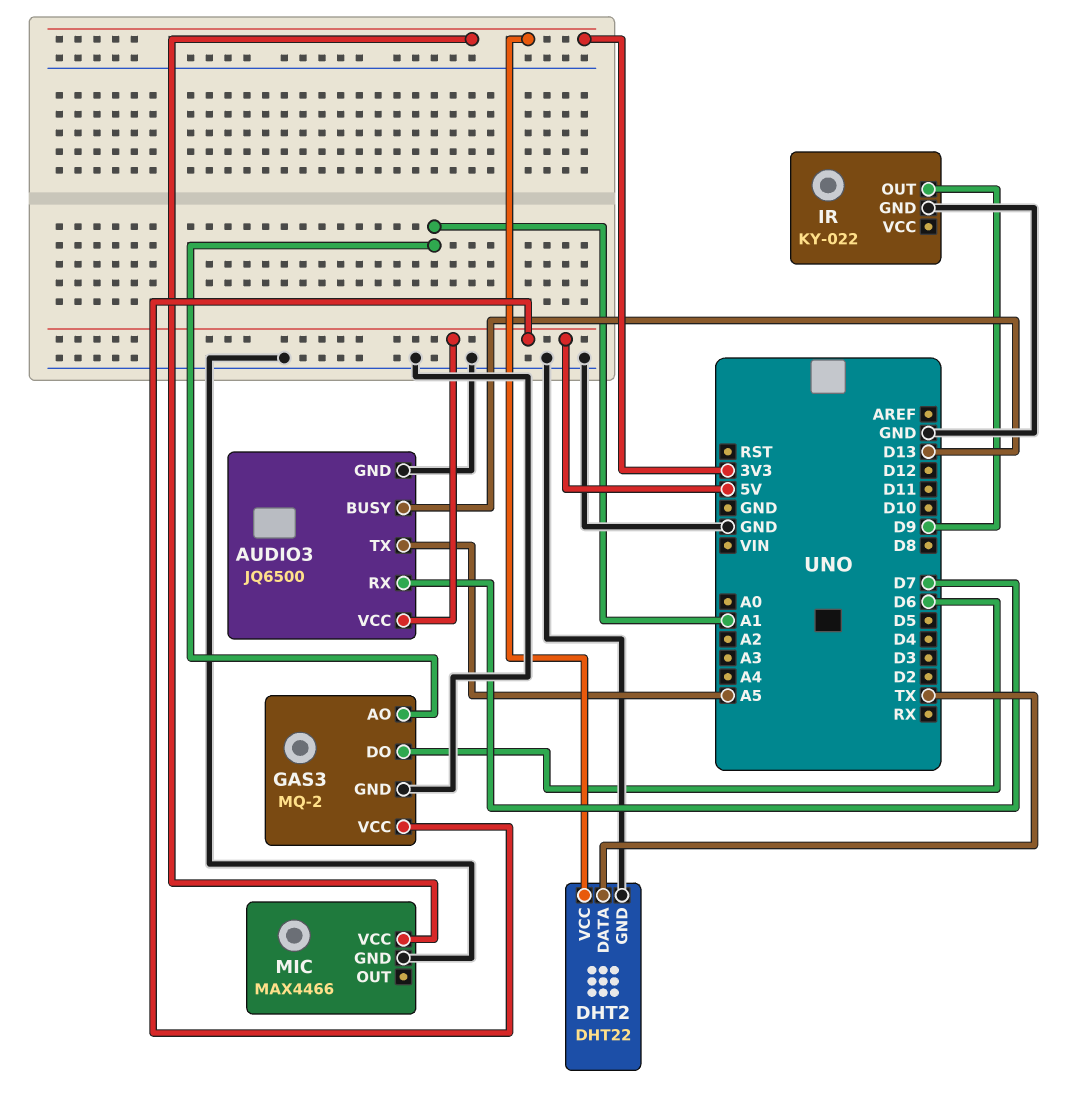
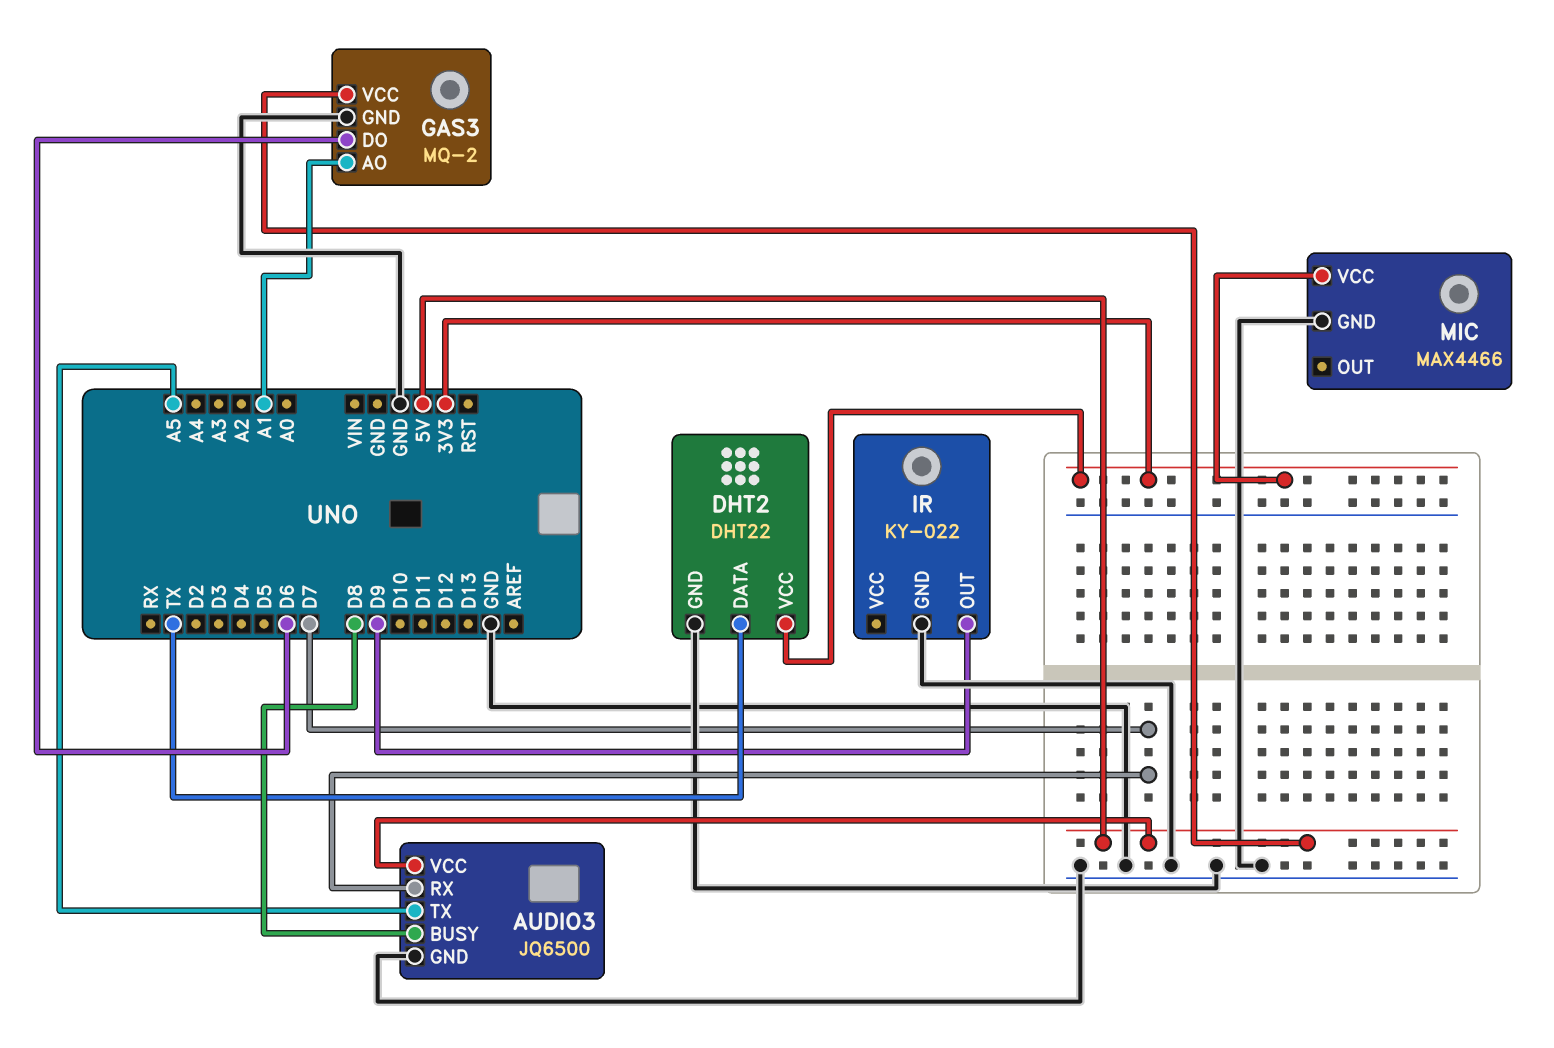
AUDIO3 pin BUSY: D13 -> D8

